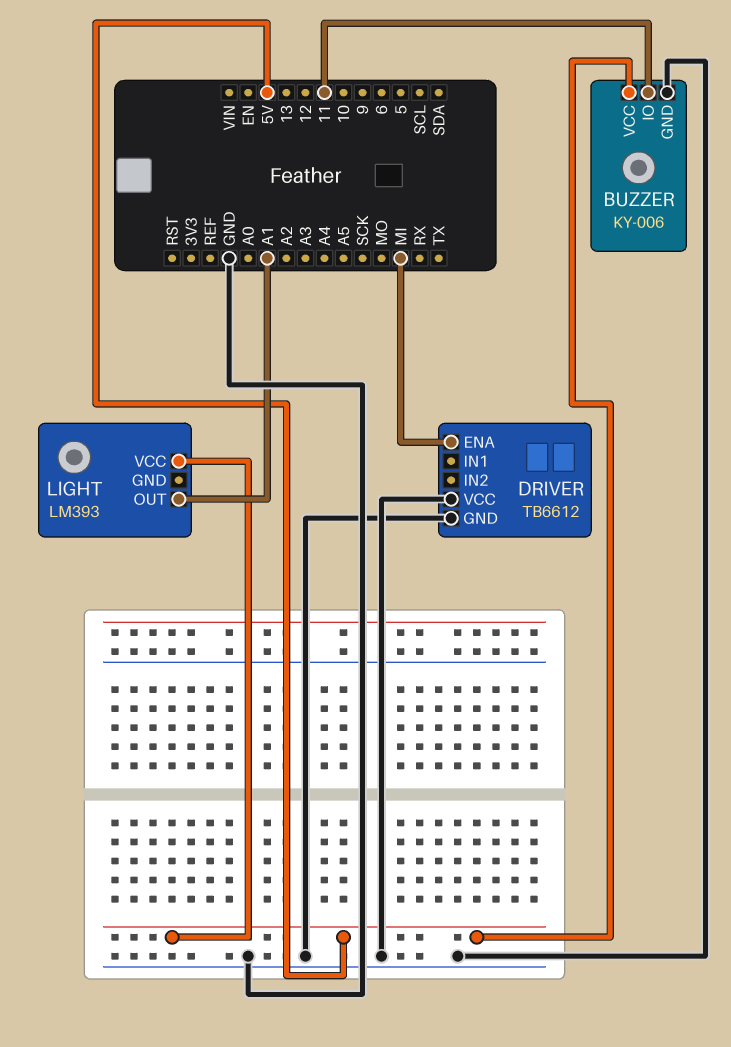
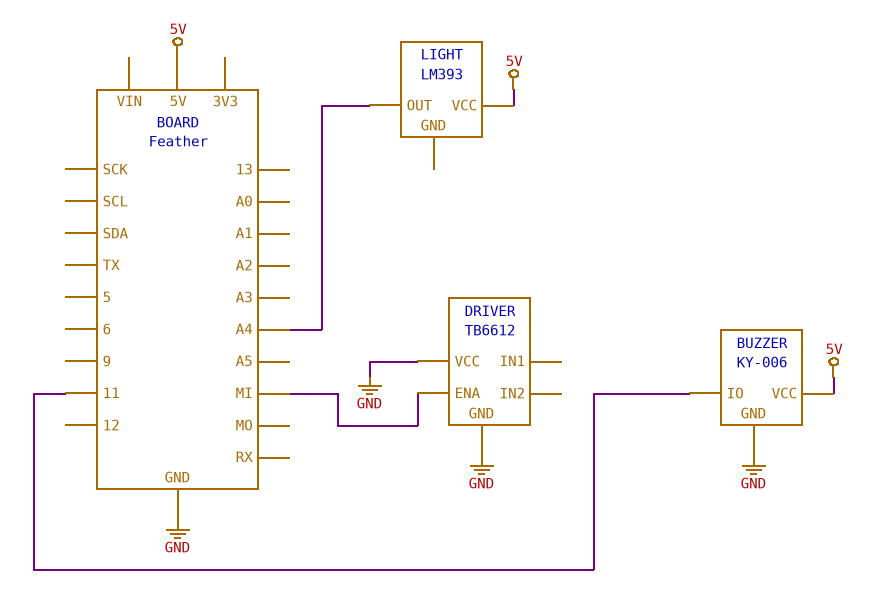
LIGHT pin OUT: A1 -> A4

